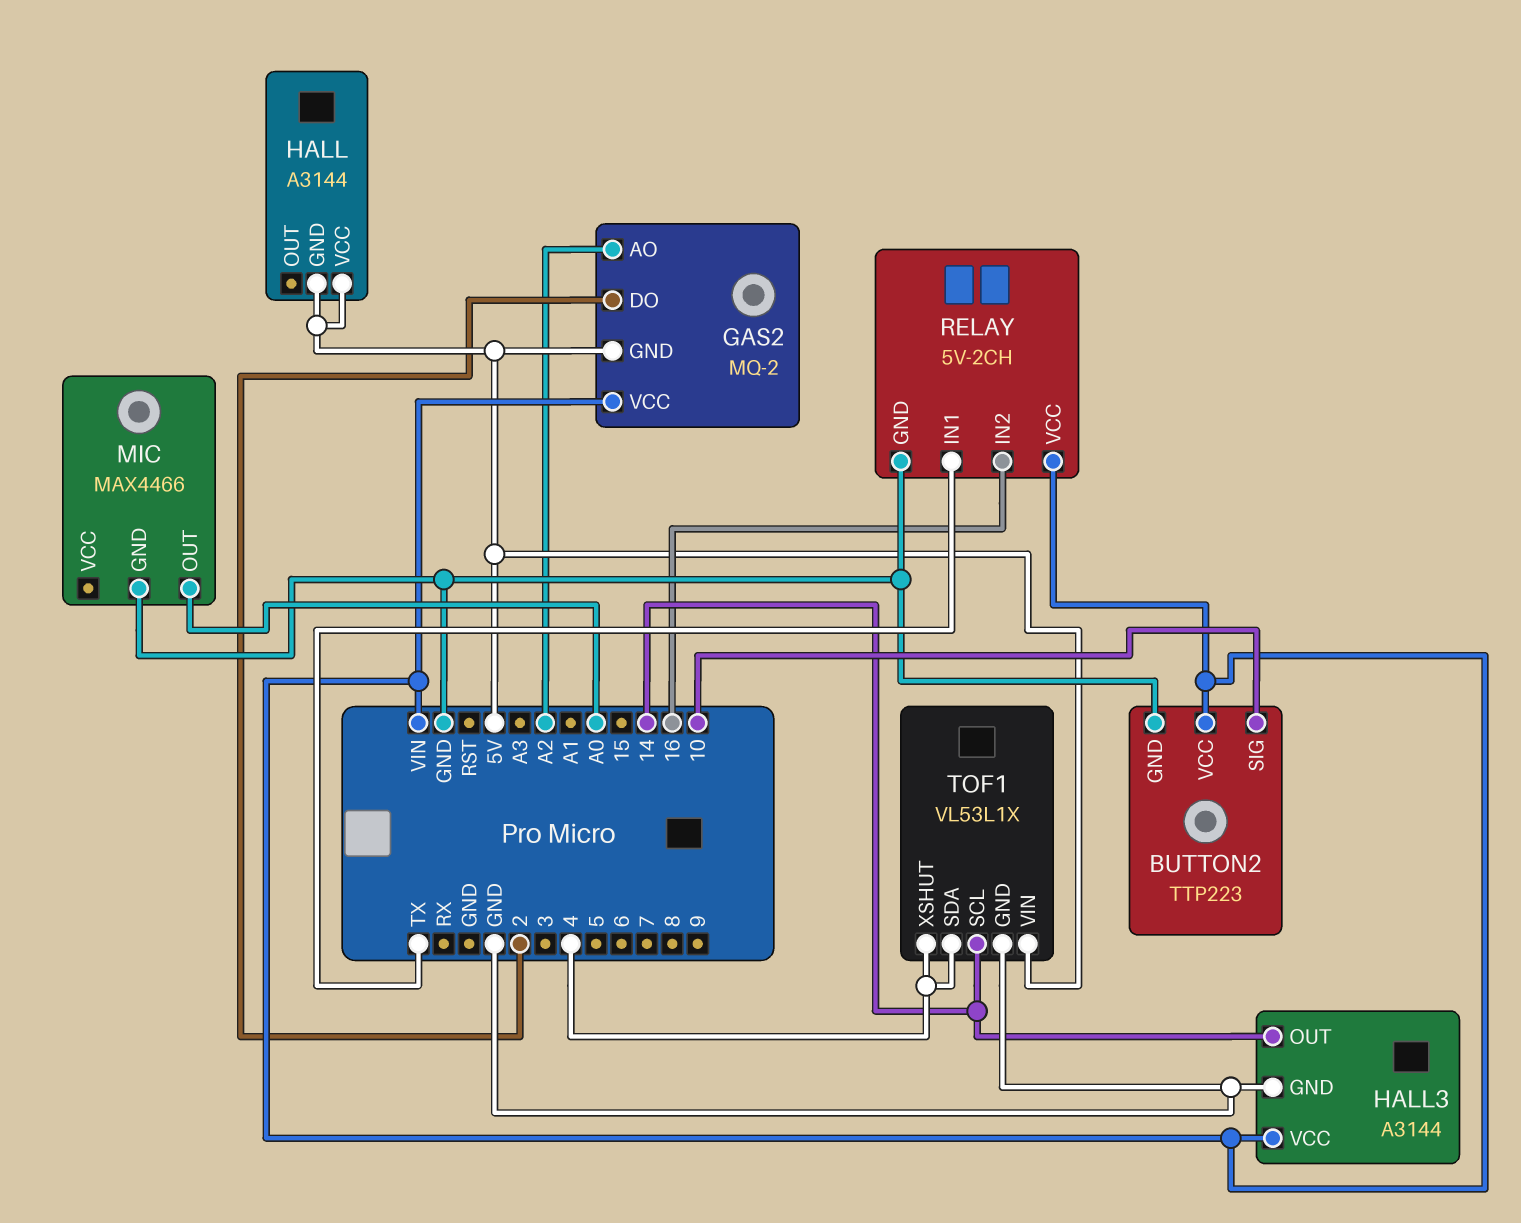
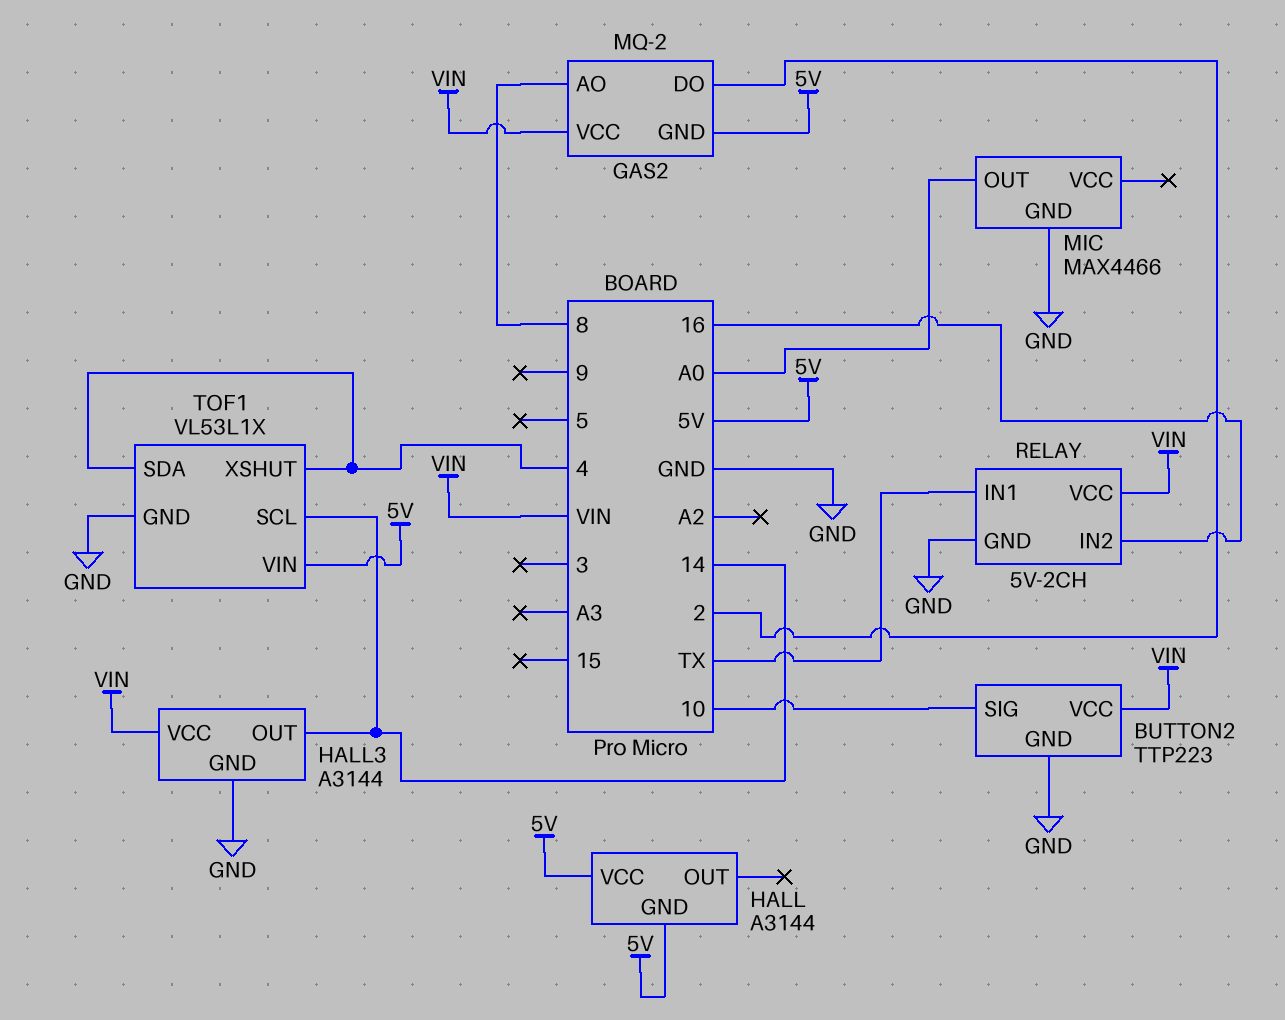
GAS2 pin AO: A2 -> 8

